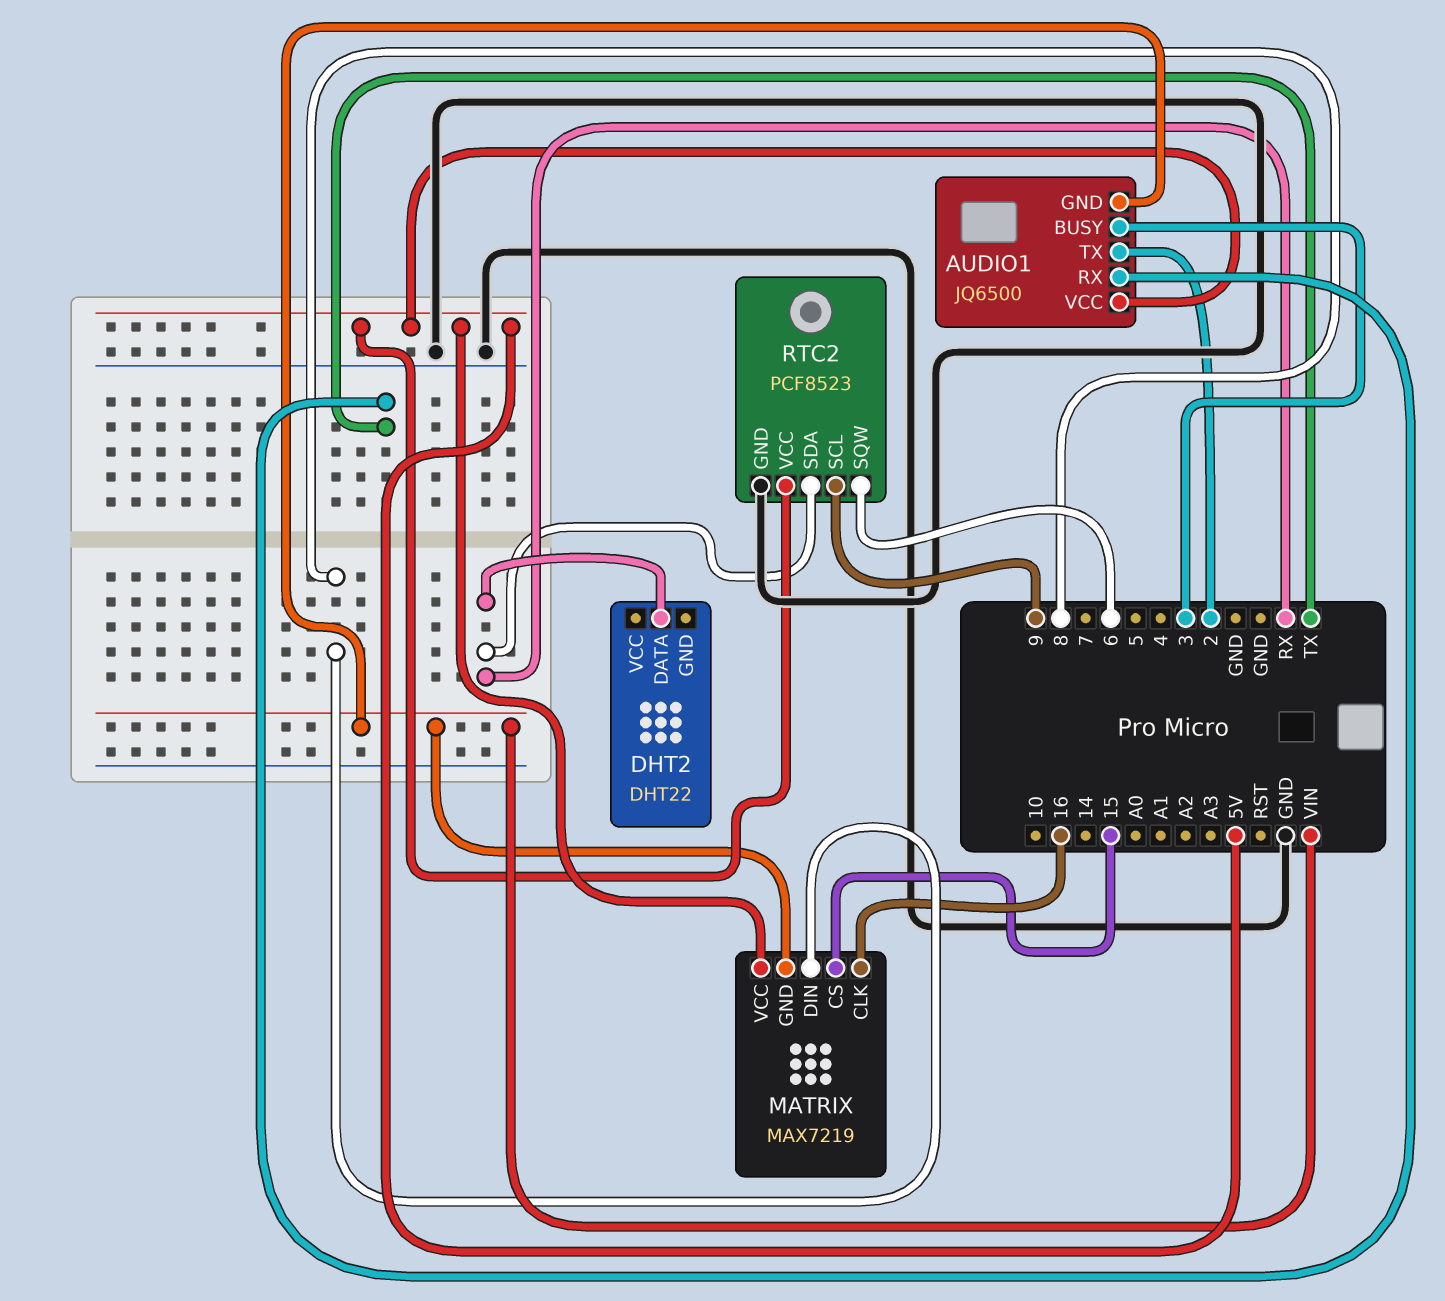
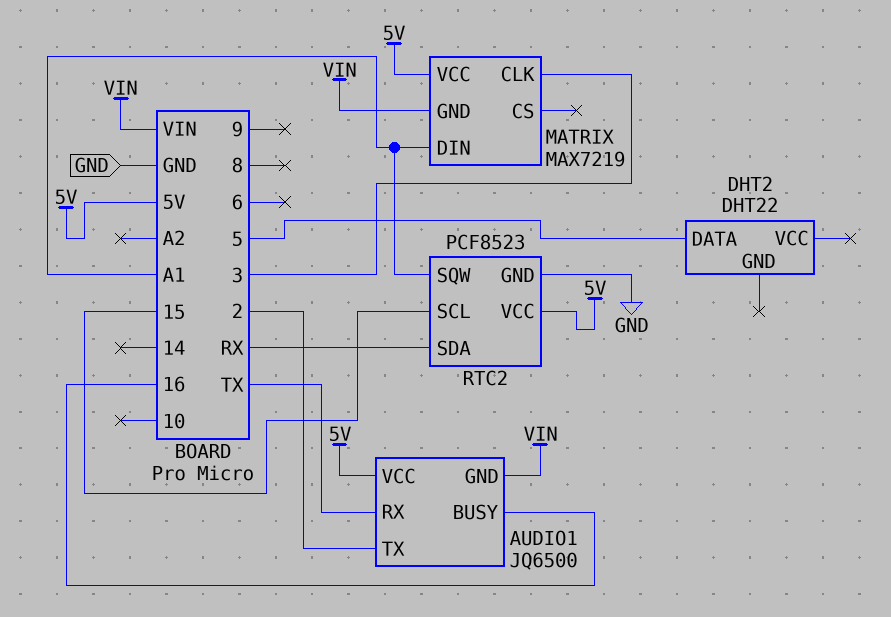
AUDIO1 pin BUSY: 3 -> 16
DHT2 pin DATA: RX -> 5
MATRIX pin CLK: 16 -> 3
MATRIX pin CS: 15 -> none
MATRIX pin DIN: 8 -> A1
RTC2 pin SCL: 9 -> 15
RTC2 pin SQW: 6 -> A1

